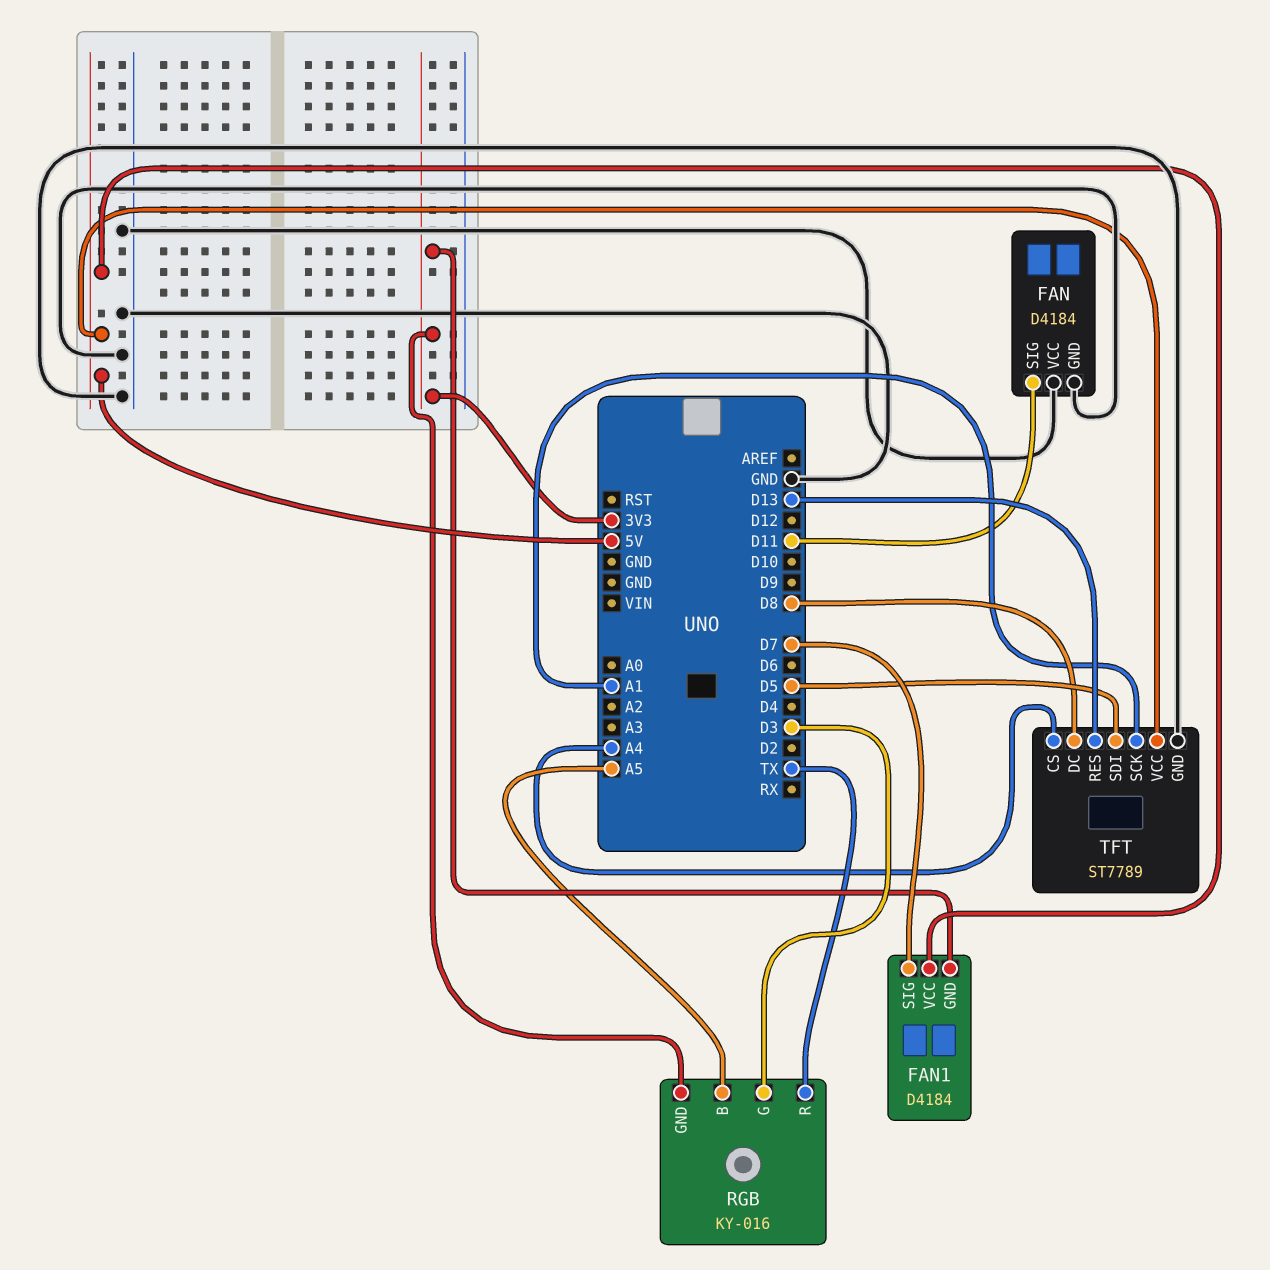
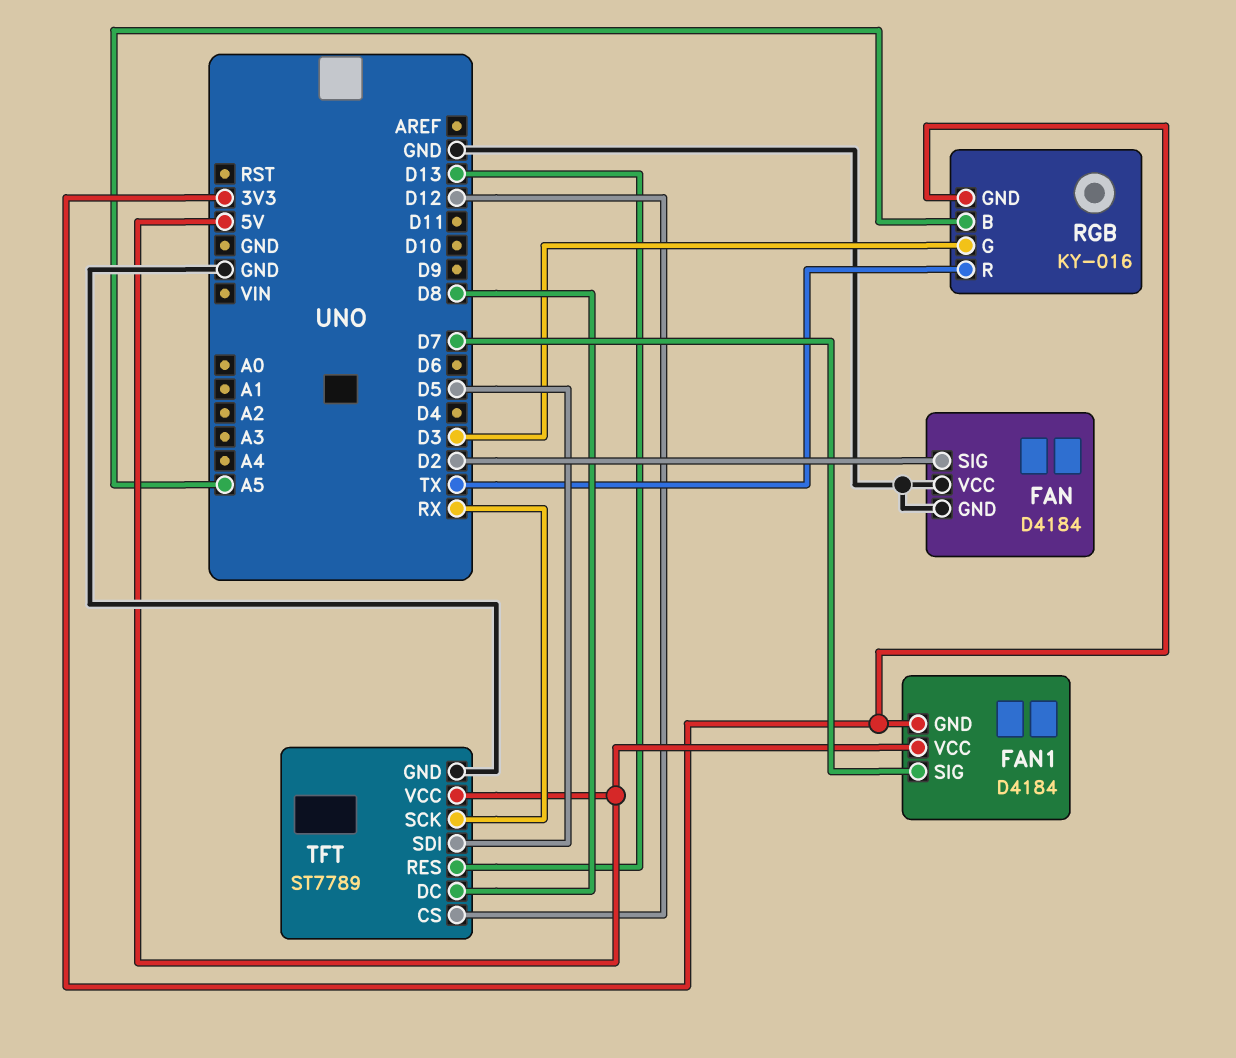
FAN pin SIG: D11 -> D2
TFT pin CS: A4 -> D12
TFT pin SCK: A1 -> RX

